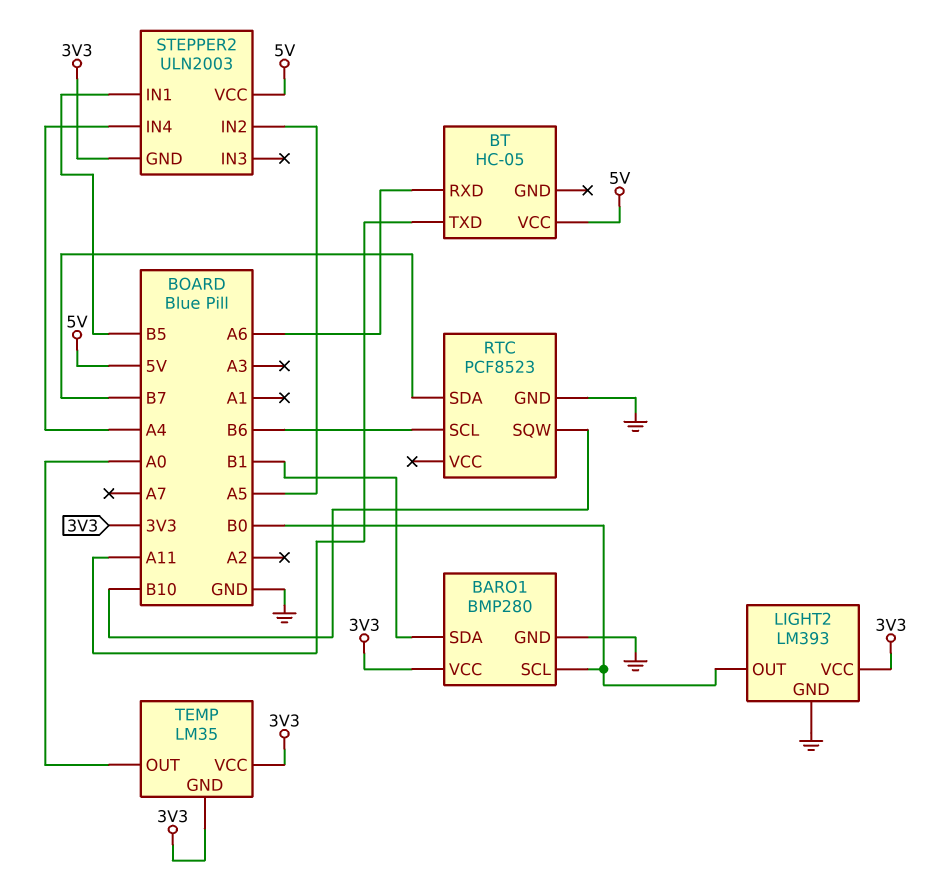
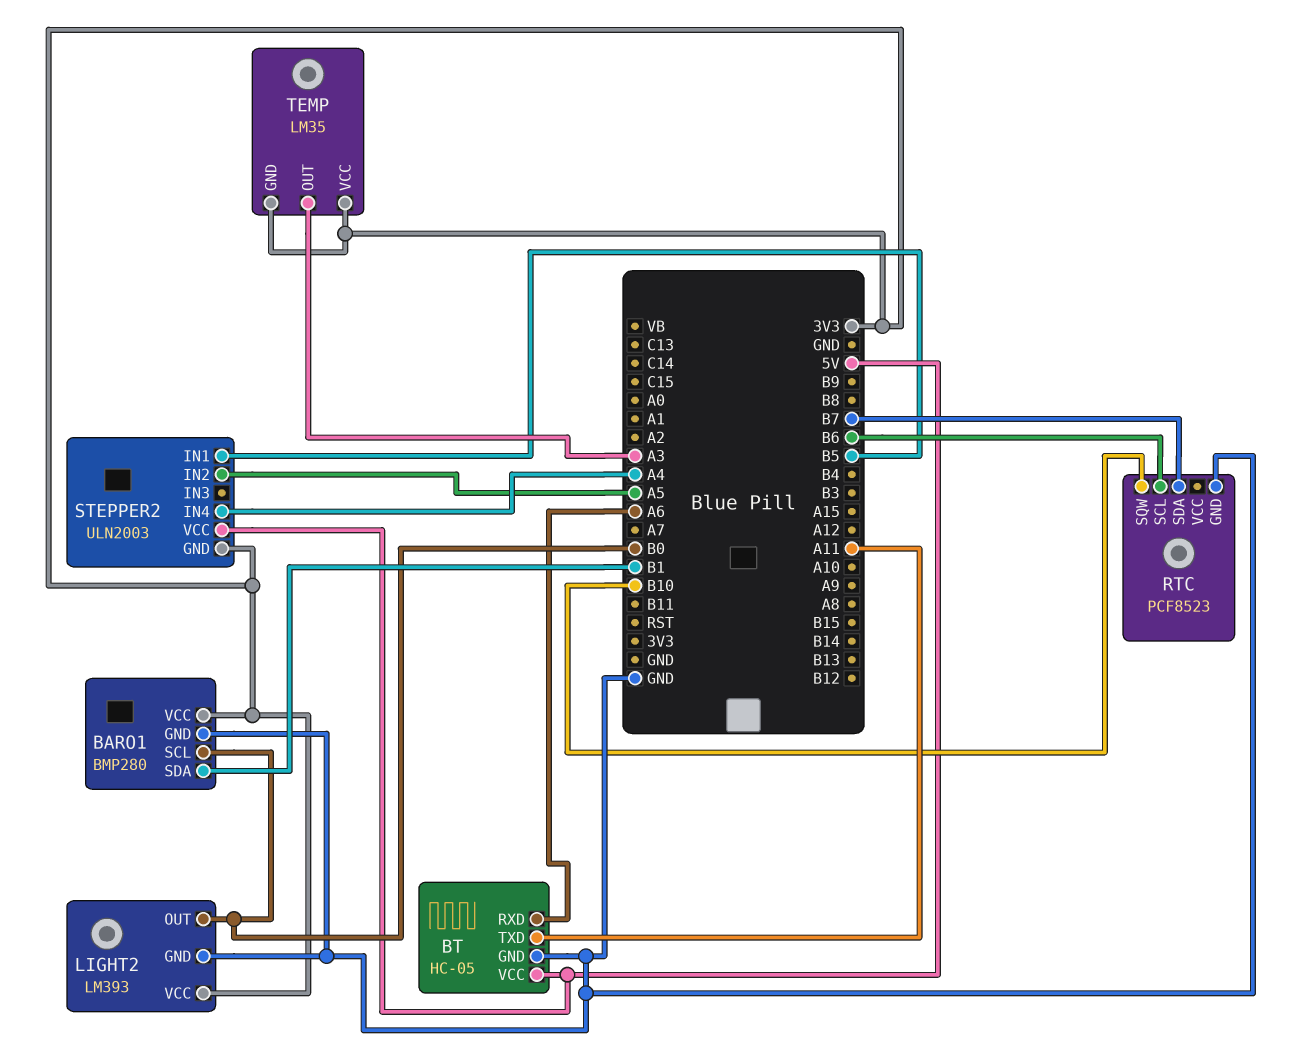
BT pin GND: none -> GND
TEMP pin OUT: A0 -> A3

